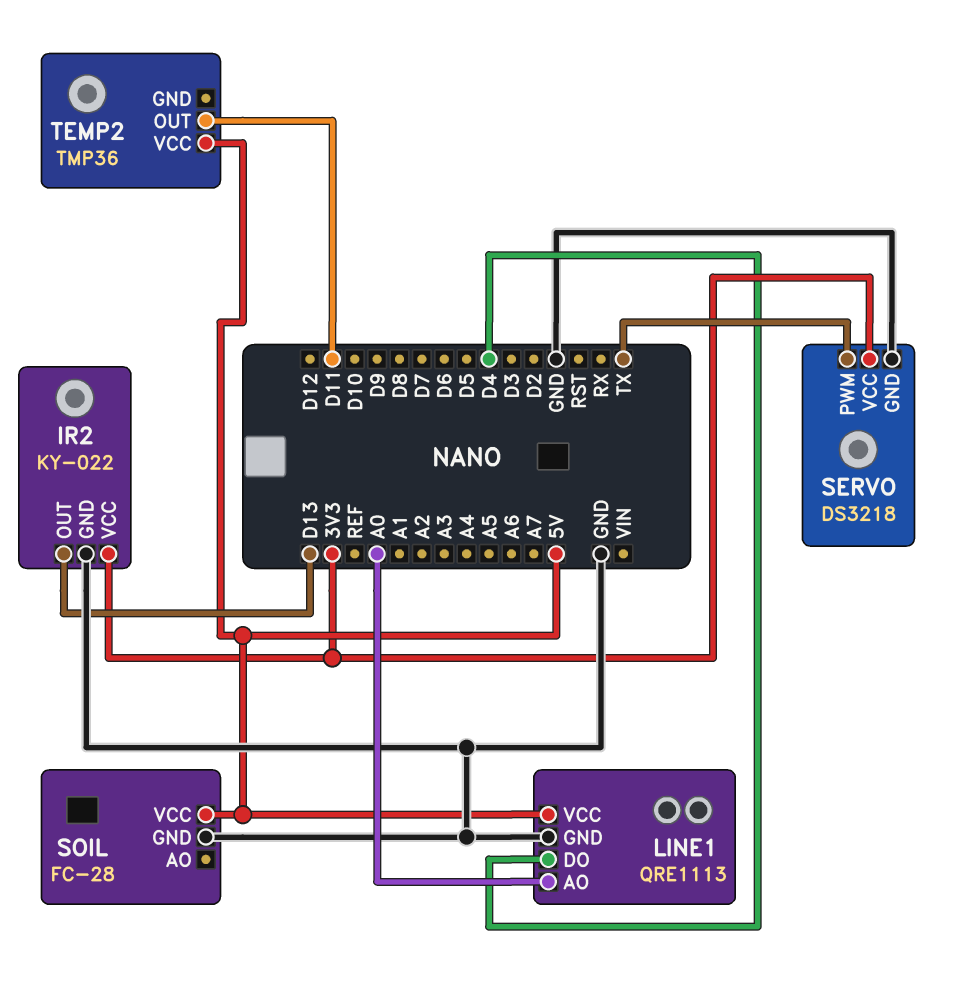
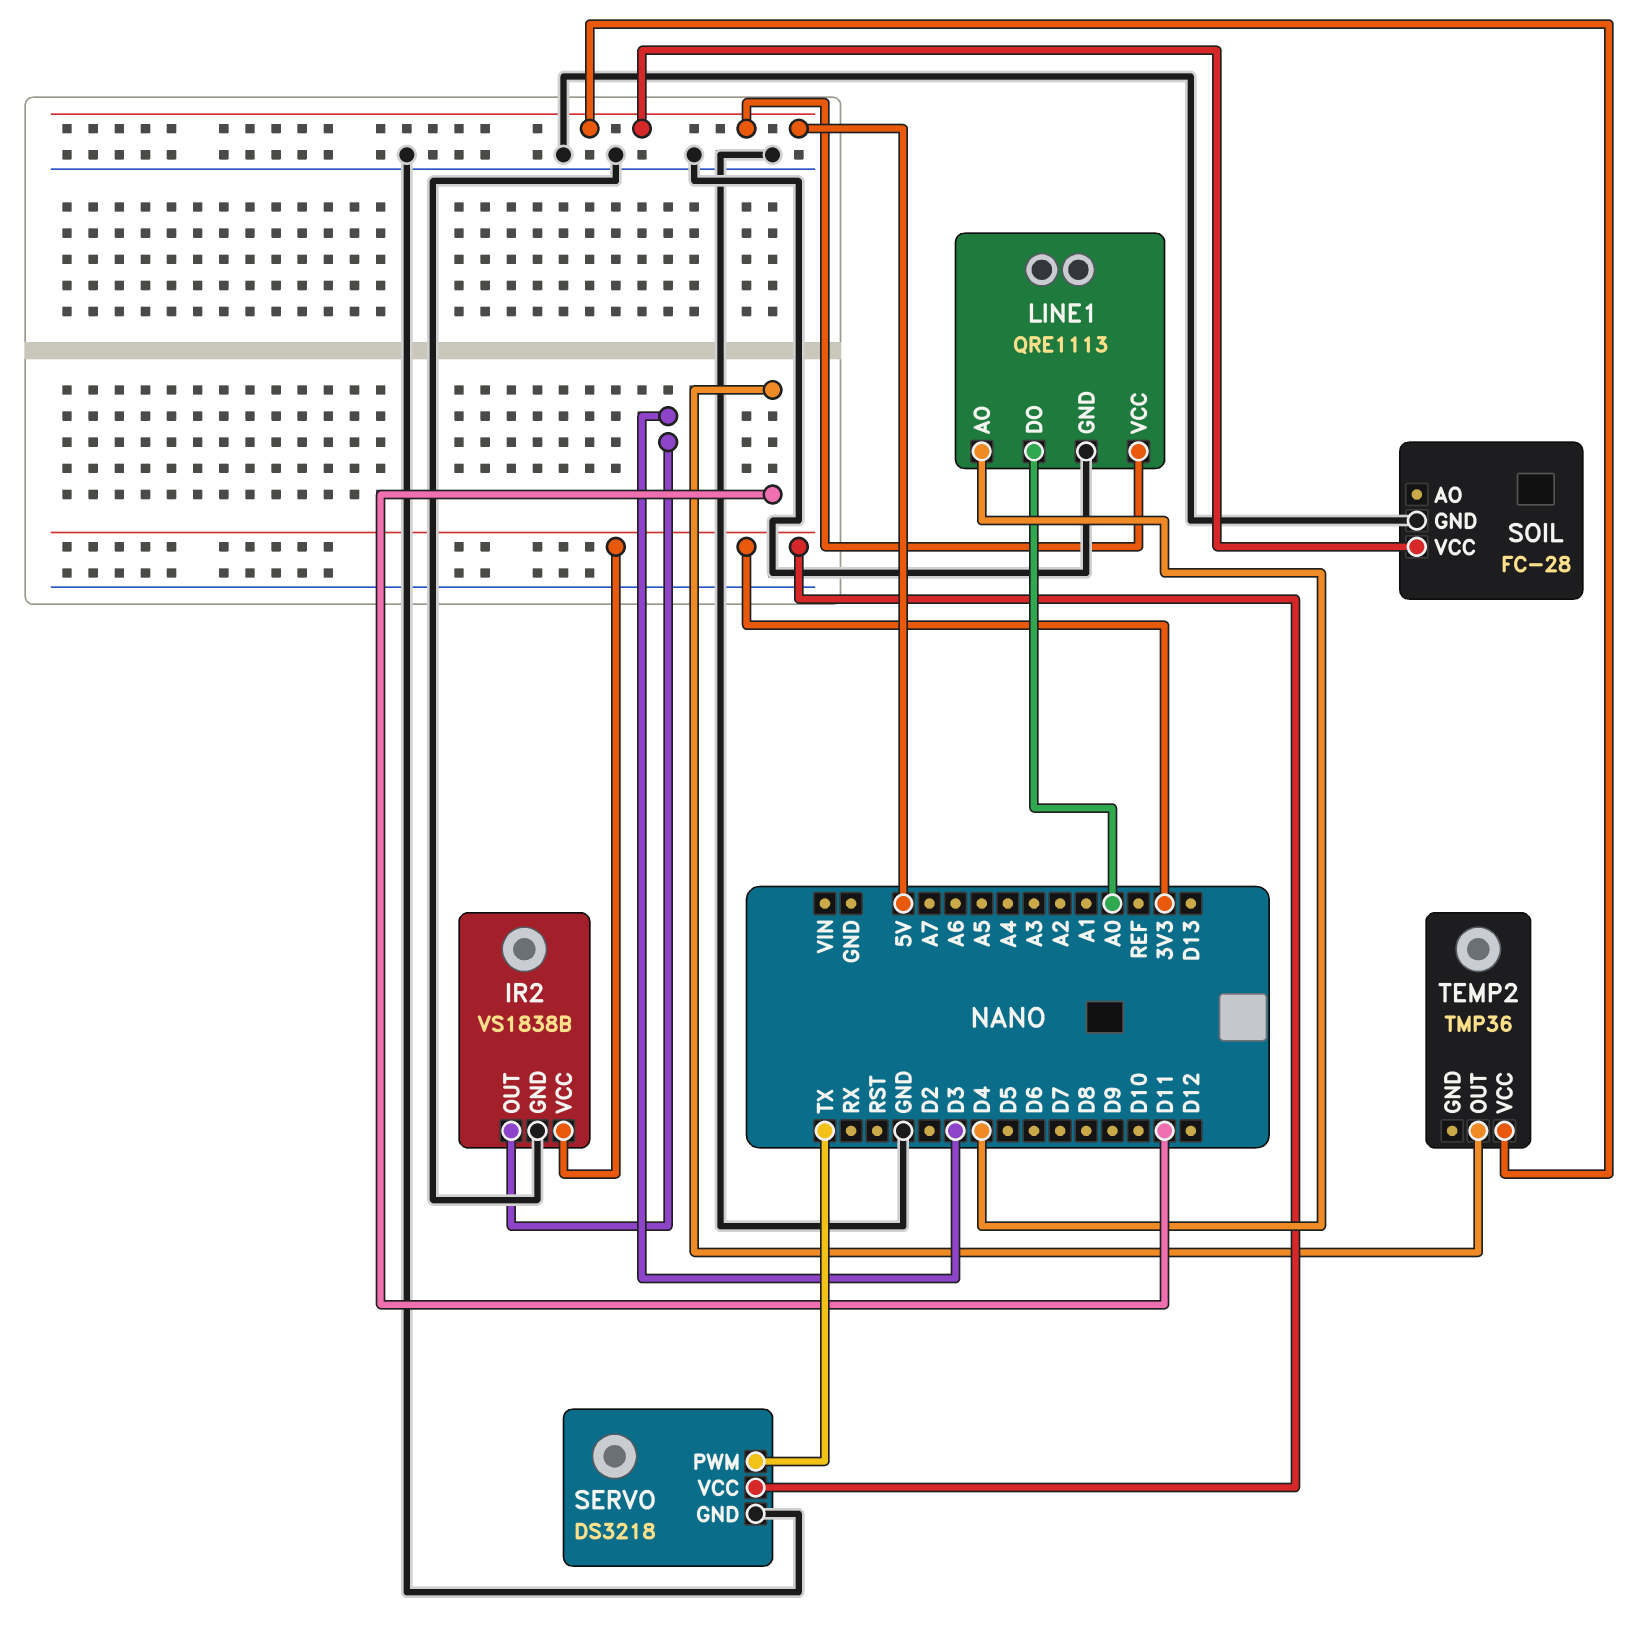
IR2: KY-022 -> VS1838B
IR2 pin OUT: D13 -> D3
LINE1 pin AO: A0 -> D4
LINE1 pin DO: D4 -> A0

